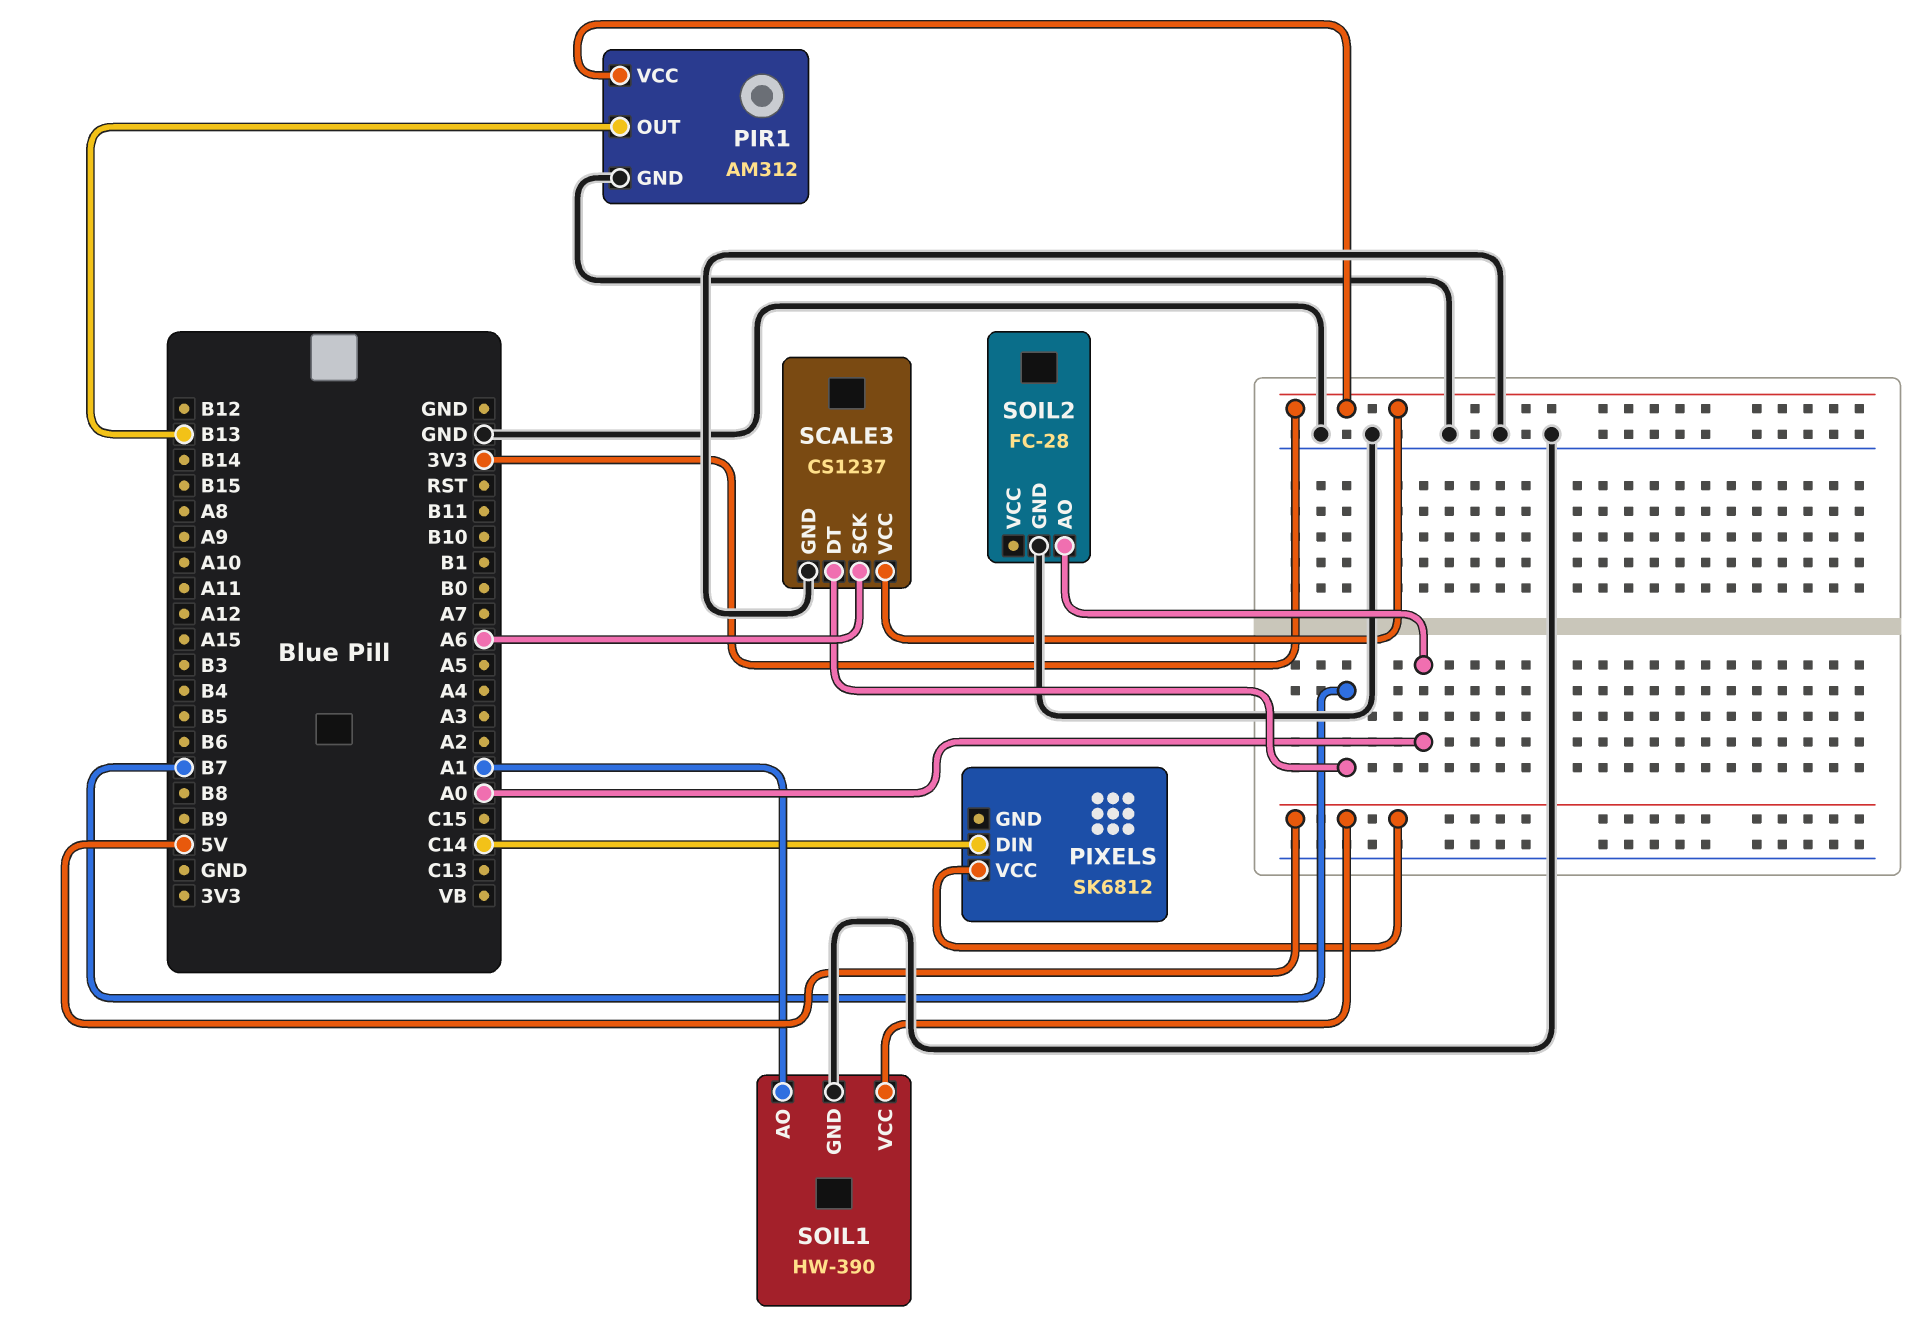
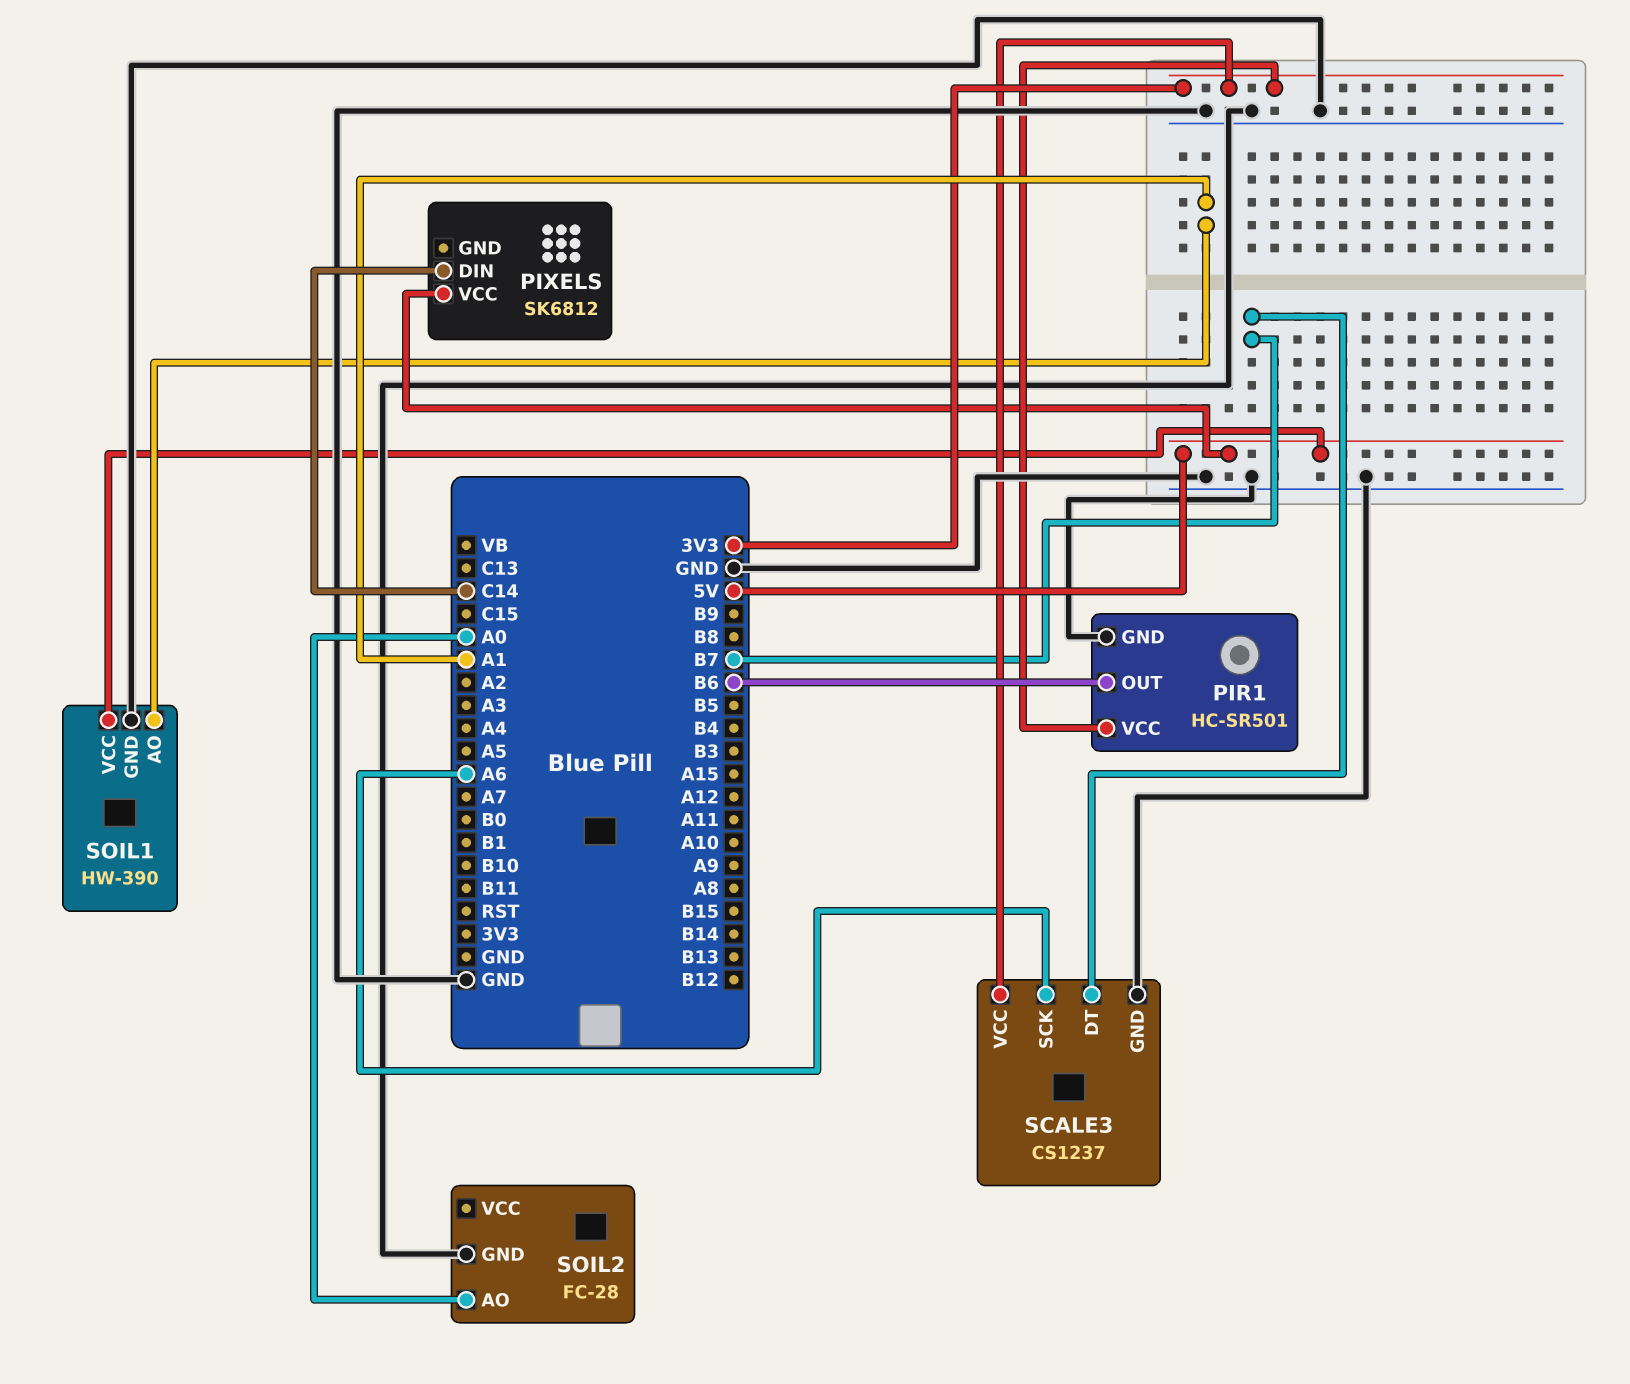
PIR1: AM312 -> HC-SR501
PIR1 pin OUT: B13 -> B6

